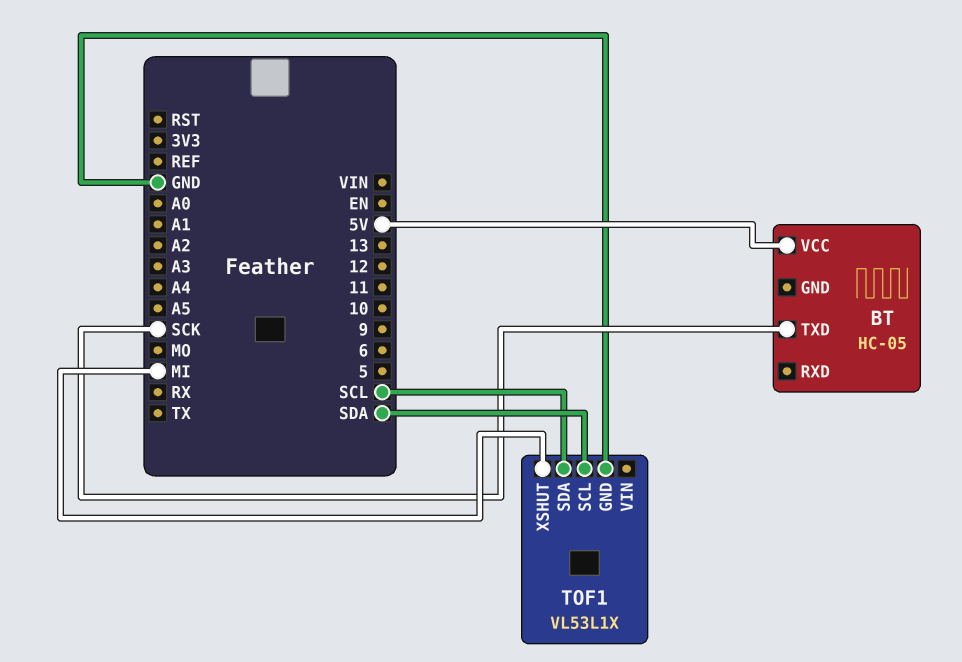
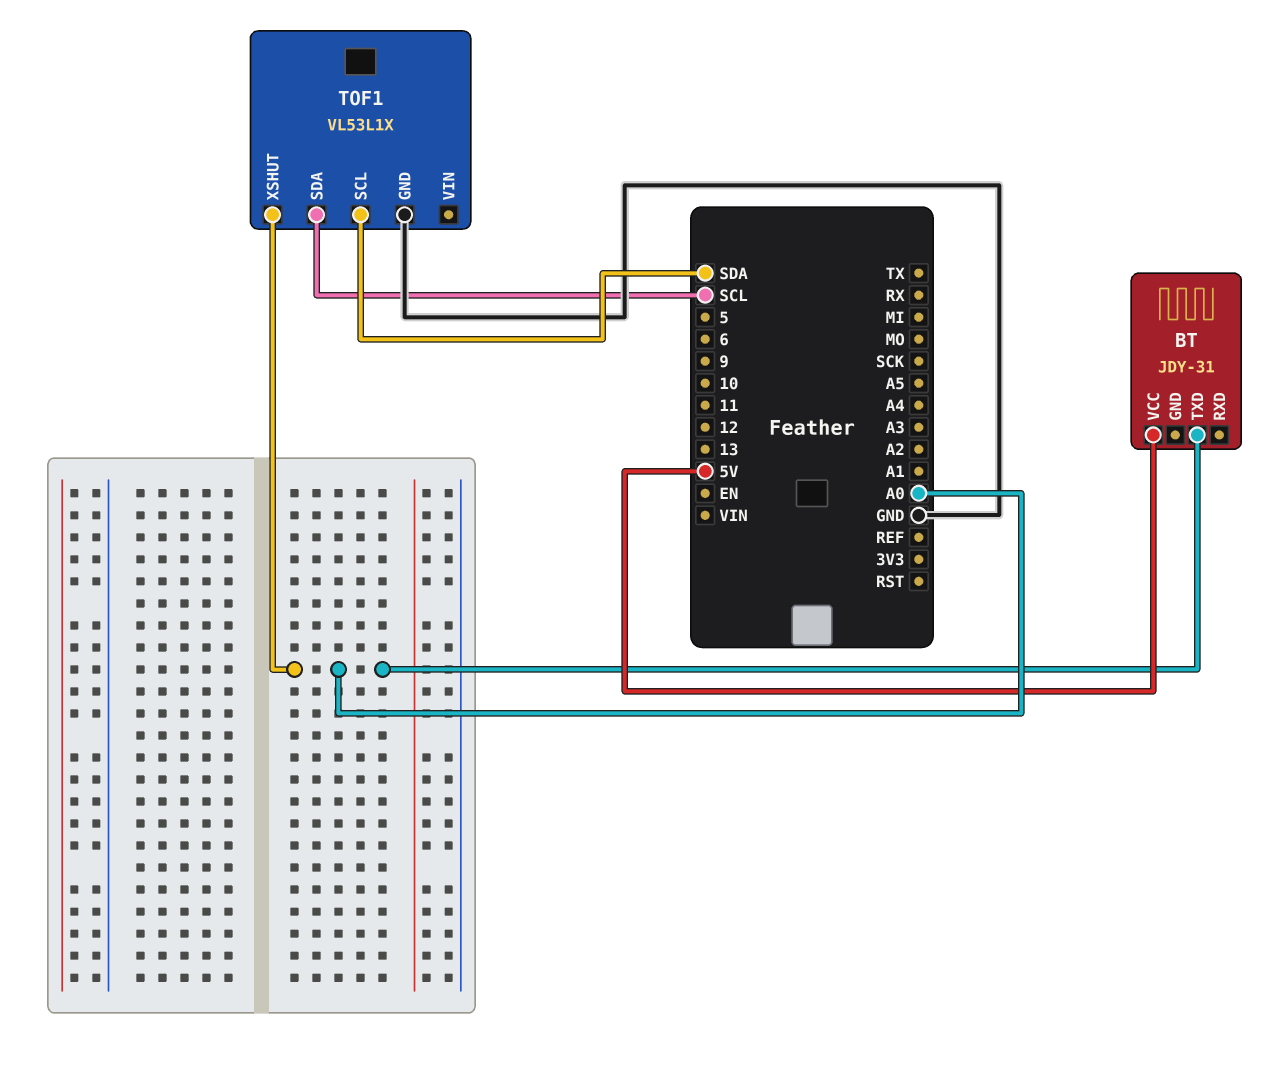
BT: HC-05 -> JDY-31
BT pin TXD: SCK -> A0
TOF1 pin XSHUT: MI -> A0

